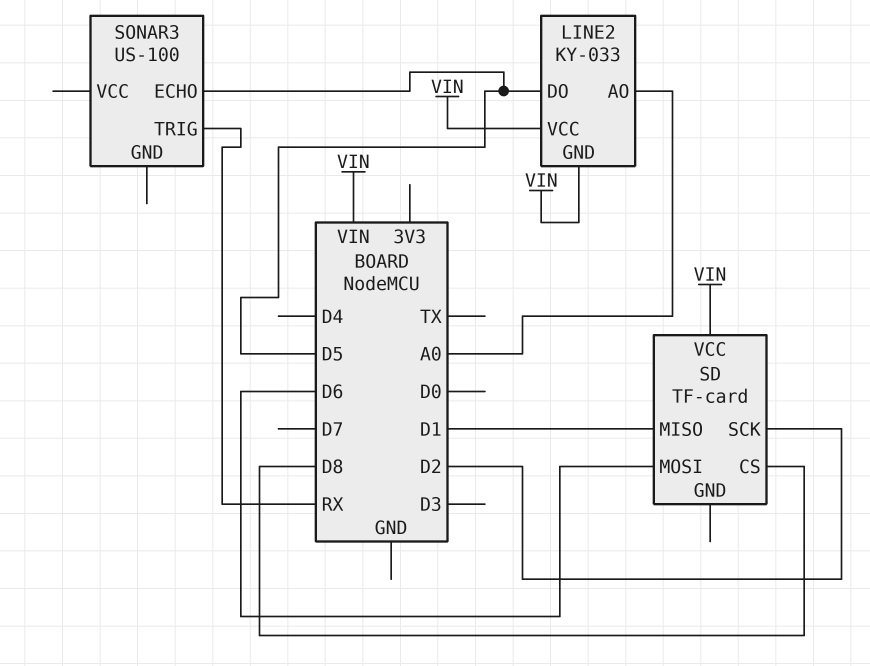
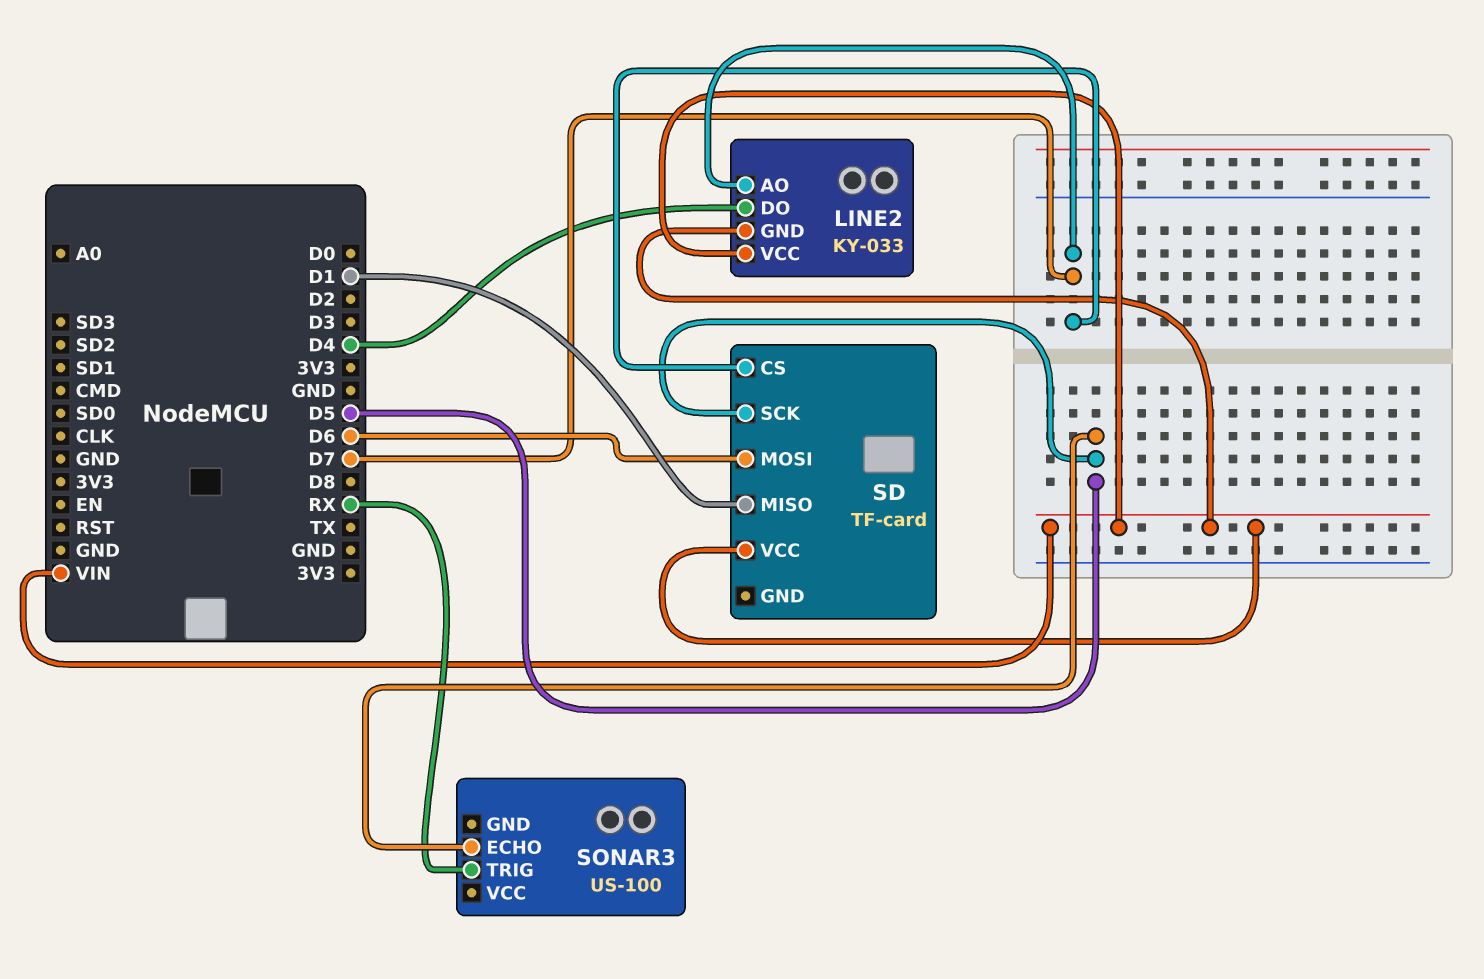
LINE2 pin AO: A0 -> D7
LINE2 pin DO: D5 -> D4
SD pin CS: D8 -> D7
SD pin SCK: D2 -> D5

